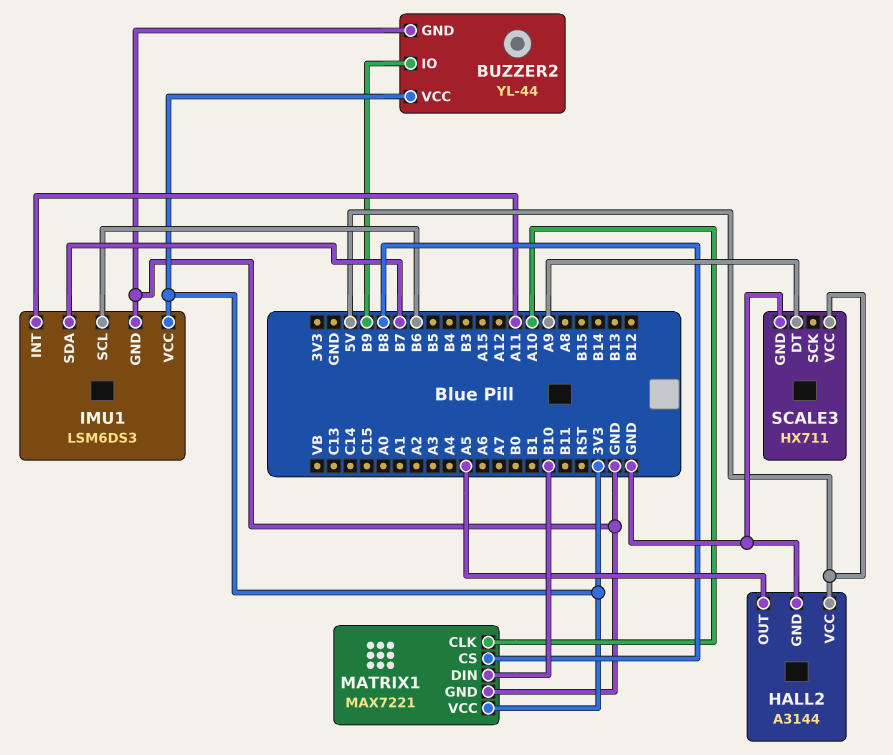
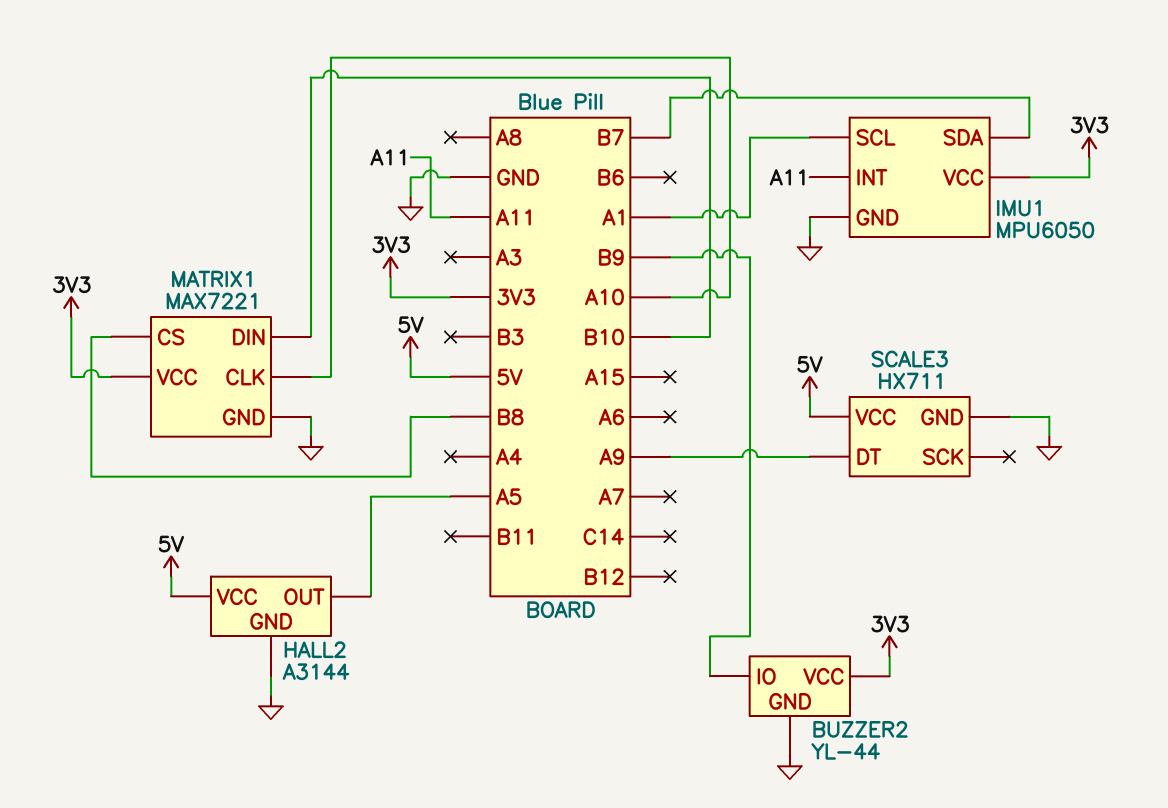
IMU1: LSM6DS3 -> MPU6050
IMU1 pin SCL: B6 -> A1

